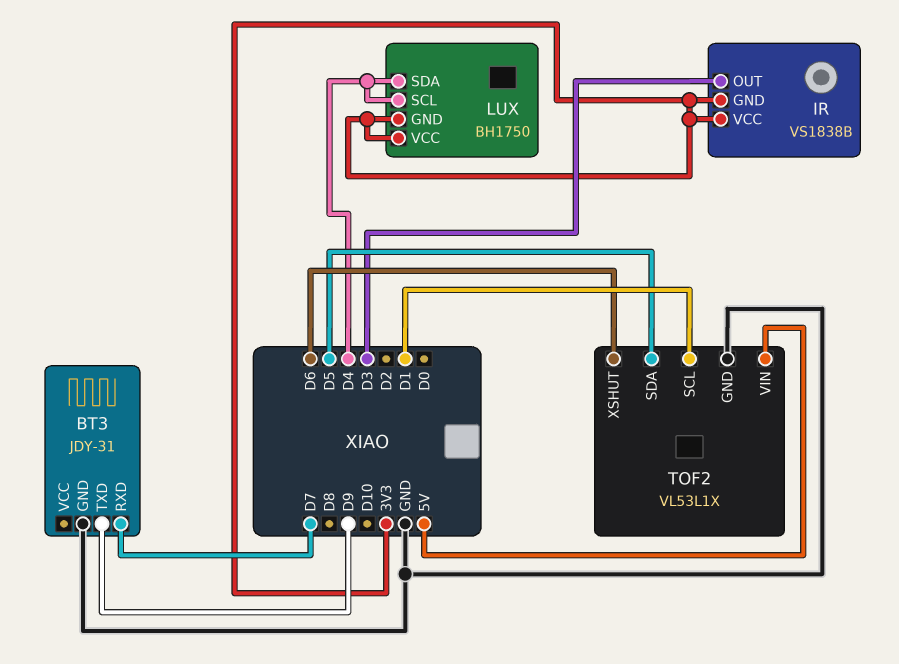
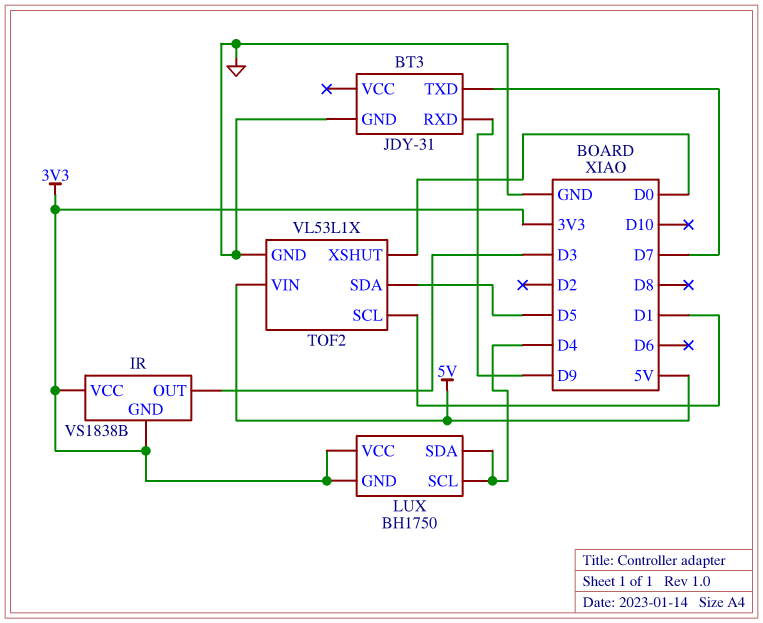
BT3 pin RXD: D7 -> D9
BT3 pin TXD: D9 -> D7
TOF2 pin XSHUT: D6 -> D0

